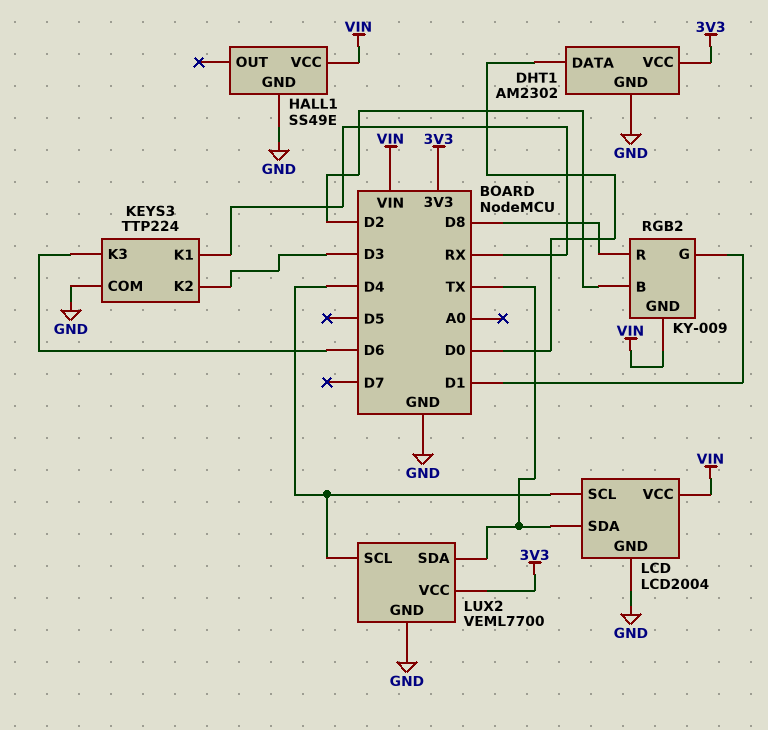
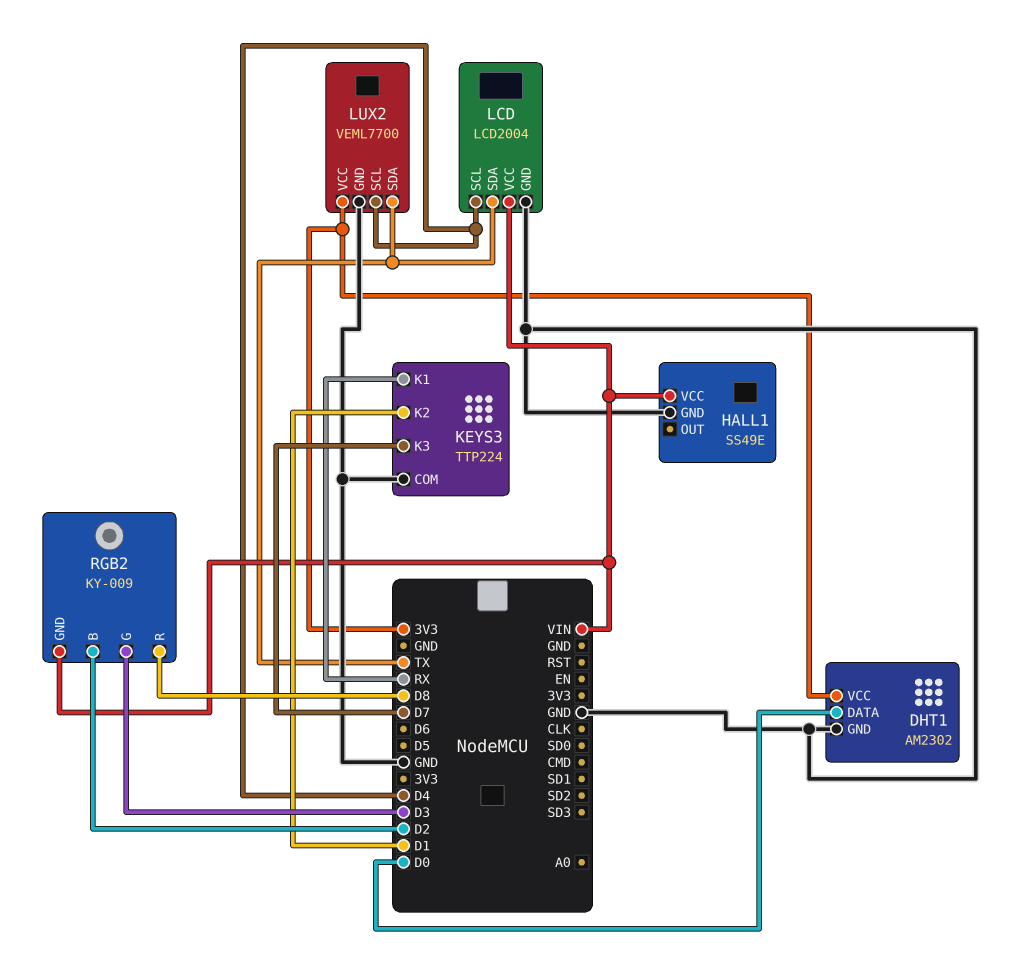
KEYS3 pin K2: D3 -> D1
KEYS3 pin K3: D6 -> D7
RGB2 pin G: D1 -> D3

